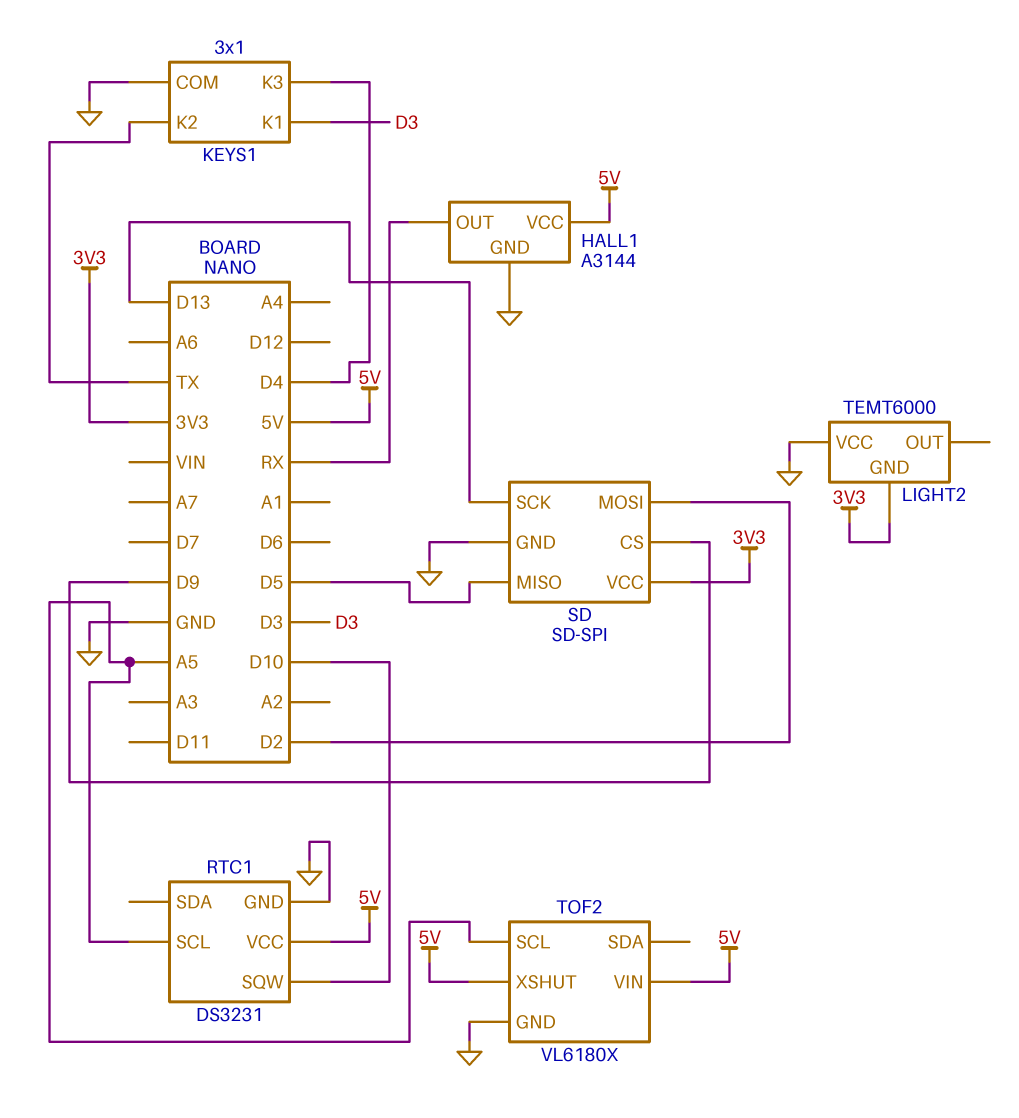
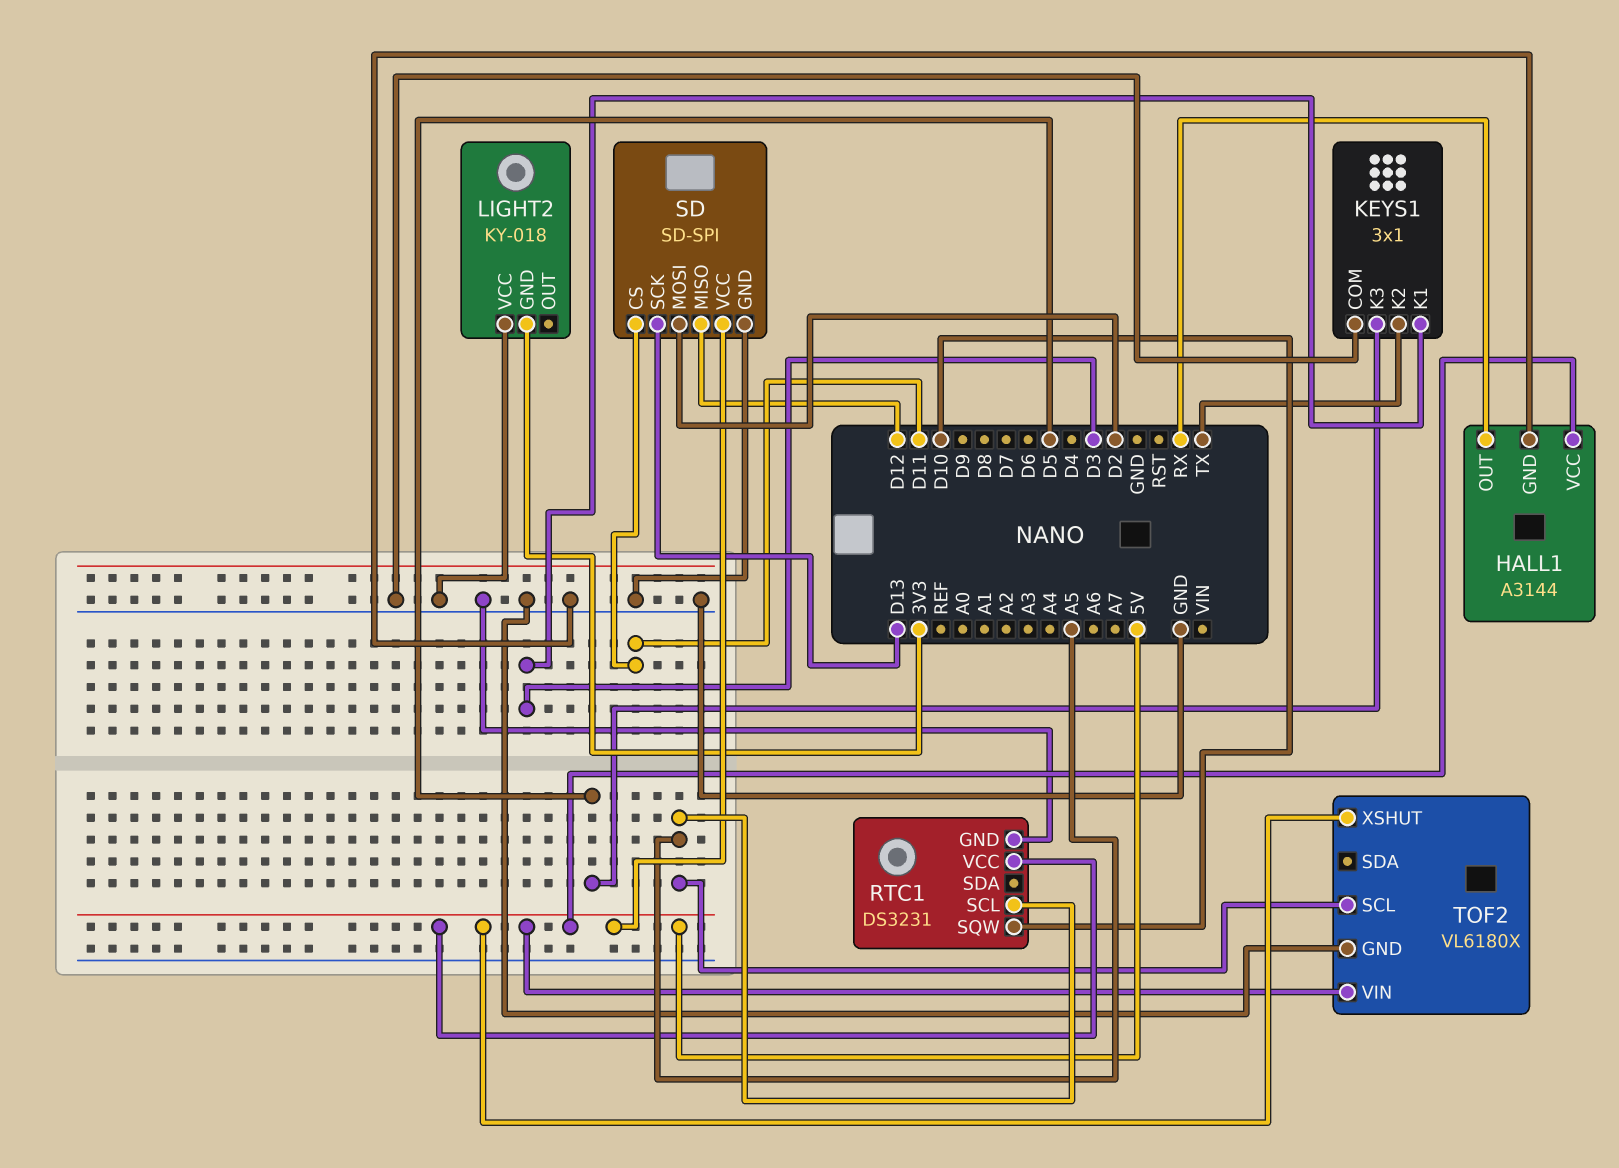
KEYS1 pin K3: D4 -> D5
LIGHT2: TEMT6000 -> KY-018
SD pin CS: D9 -> D11
SD pin MISO: D5 -> D12
SD pin VCC: 3V3 -> 5V

